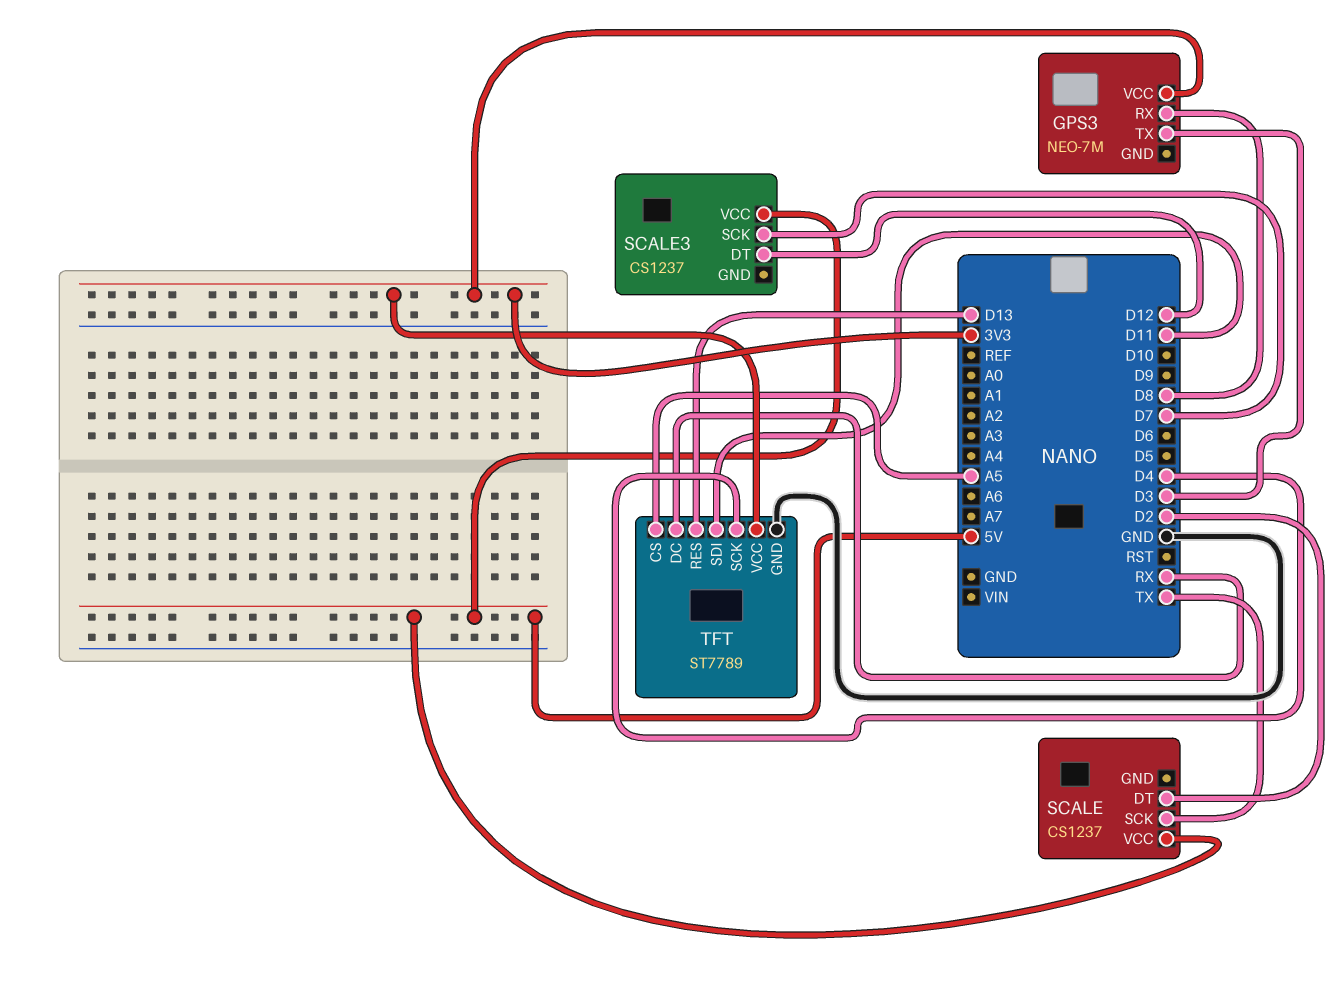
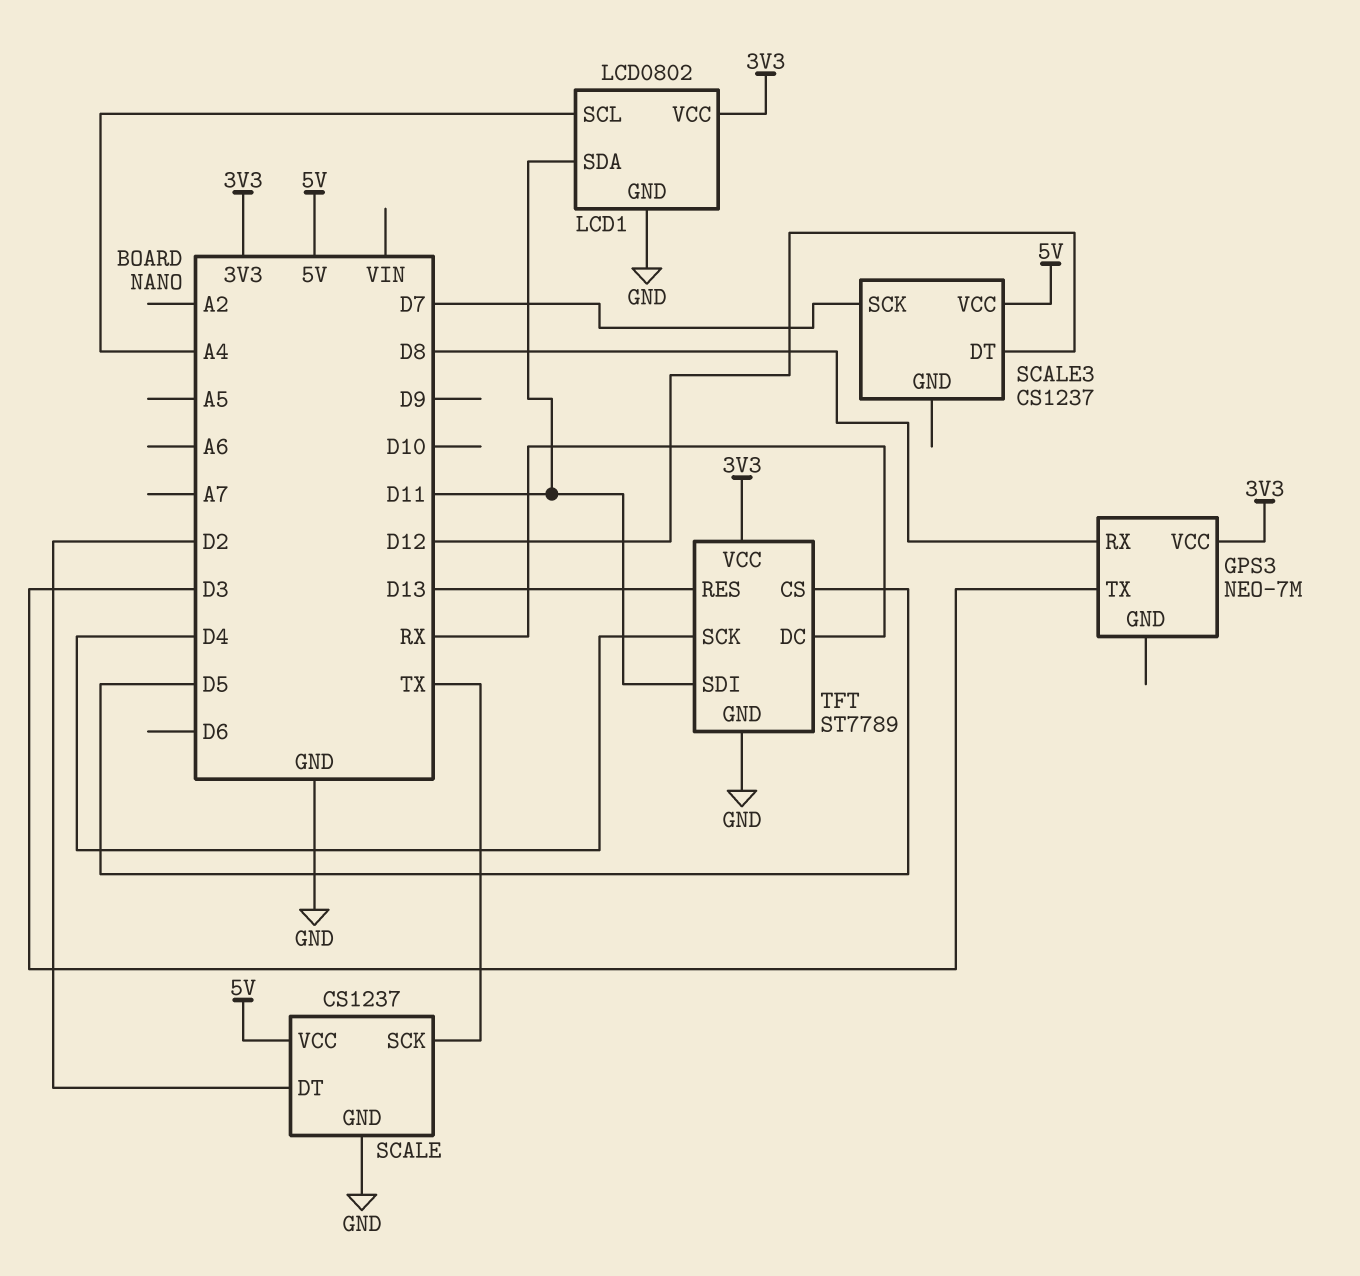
LCD1: none -> LCD0802
LCD1 pin GND: none -> GND
LCD1 pin SCL: none -> A4
LCD1 pin SDA: none -> D11
LCD1 pin VCC: none -> 3V3
SCALE pin GND: none -> GND
TFT pin CS: A5 -> D5

